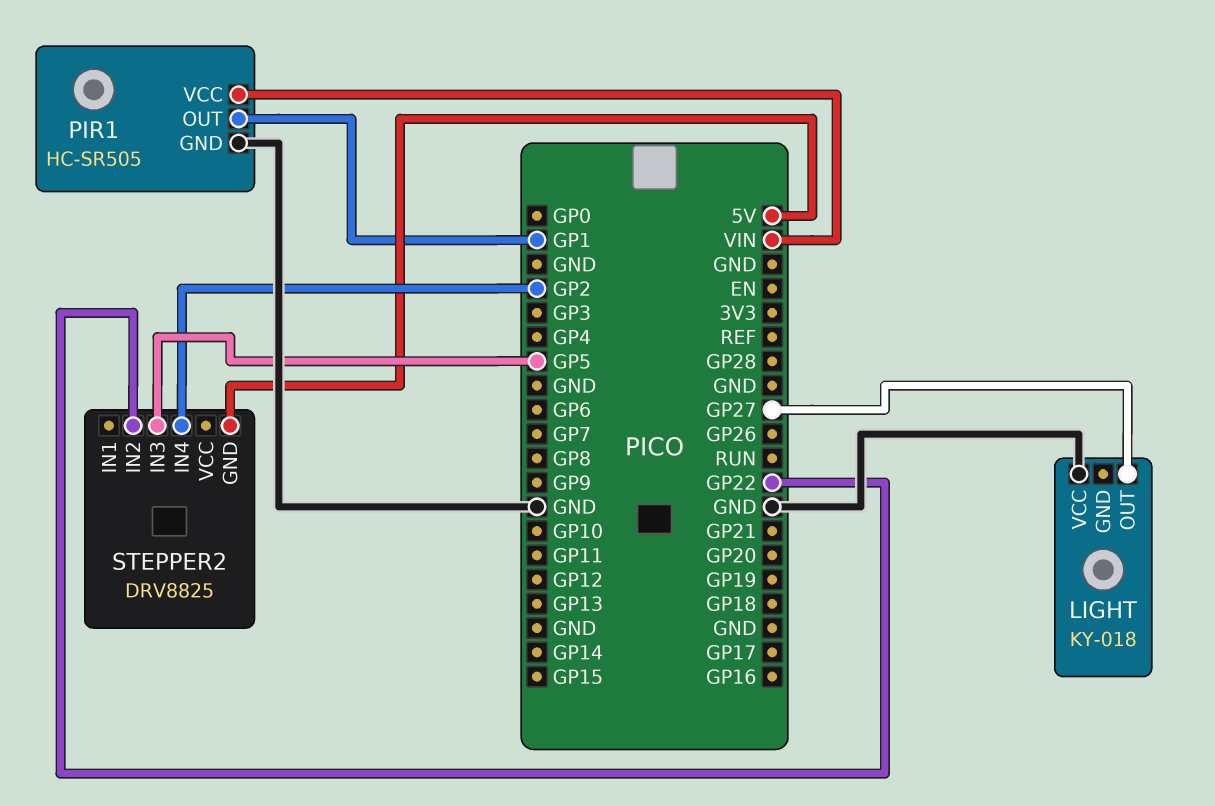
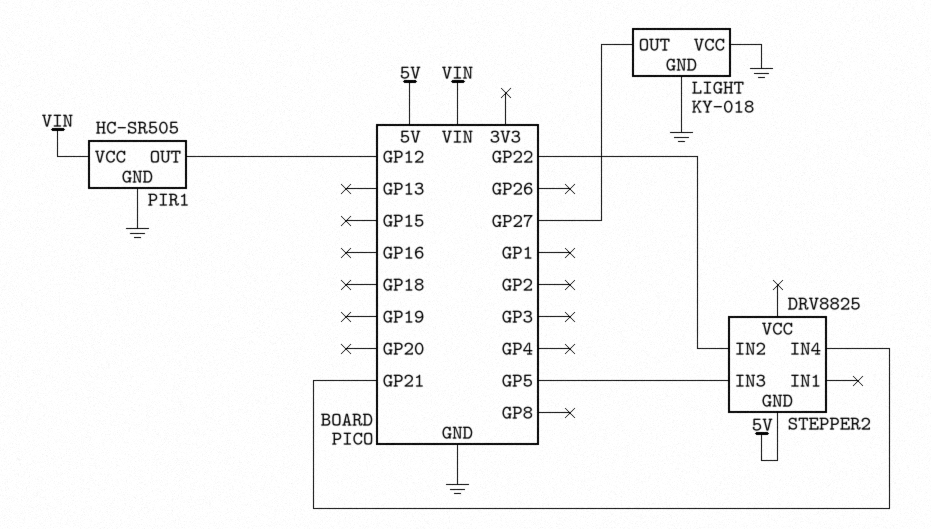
LIGHT pin GND: none -> GND
PIR1 pin OUT: GP1 -> GP12
STEPPER2 pin IN4: GP2 -> GP21

